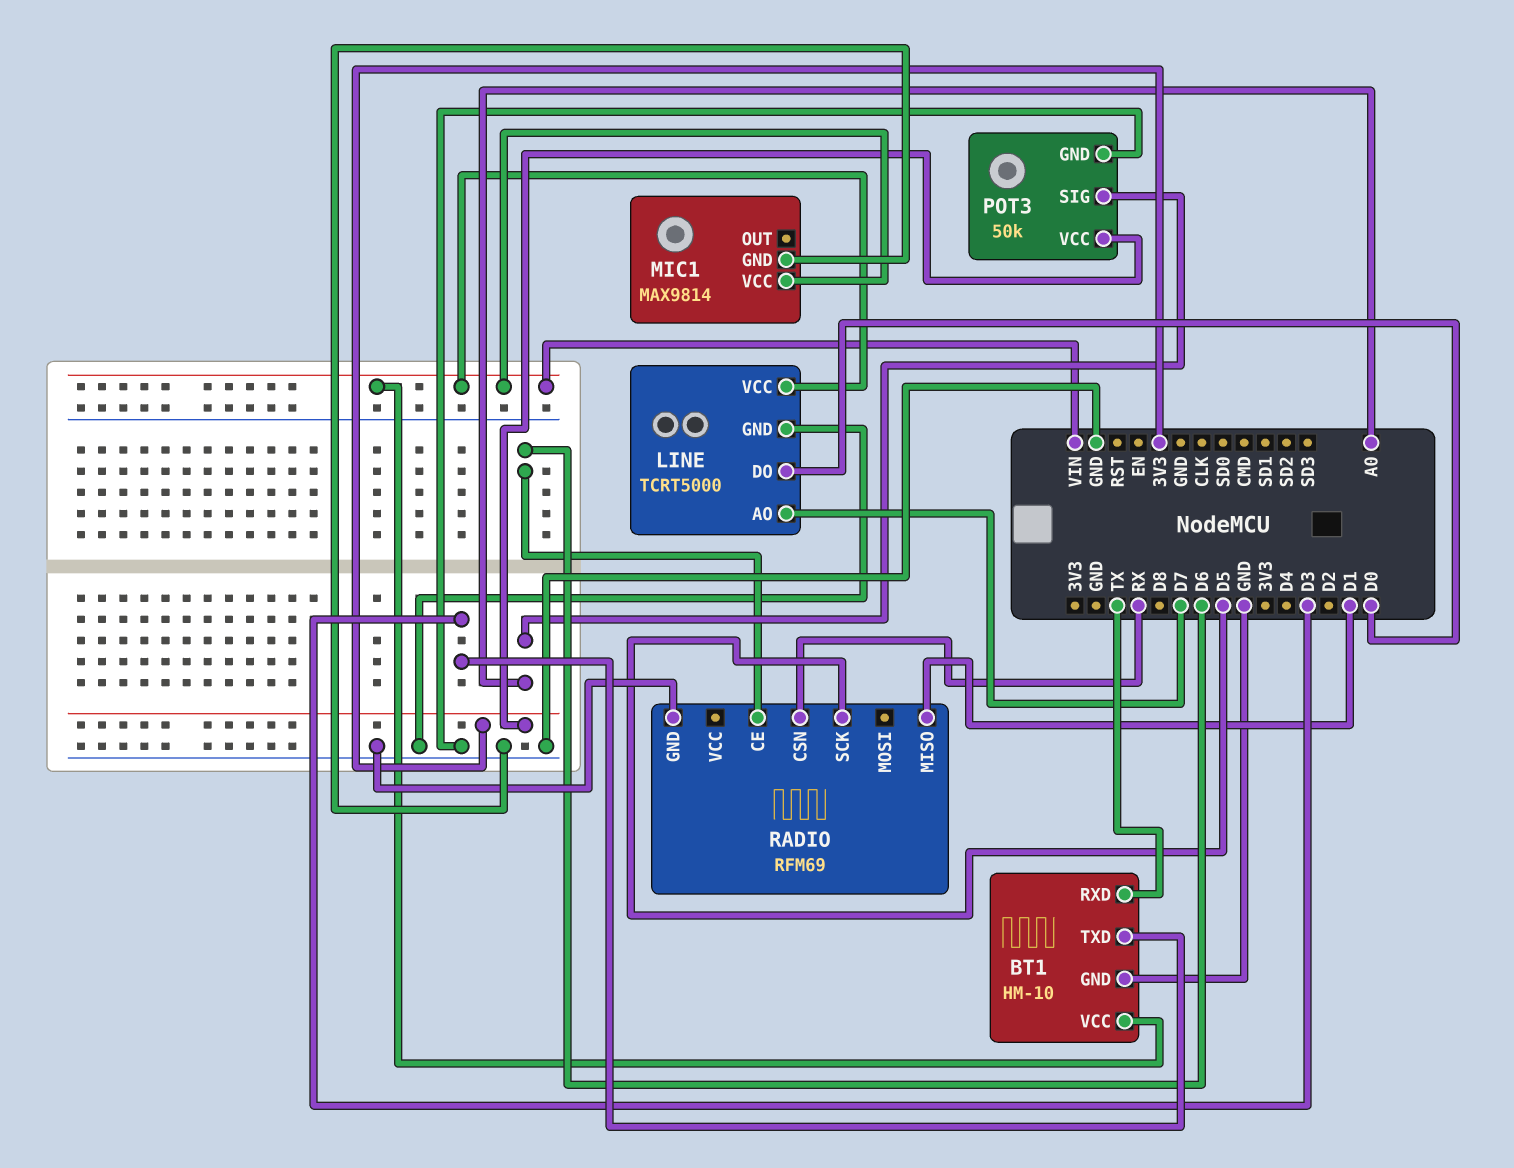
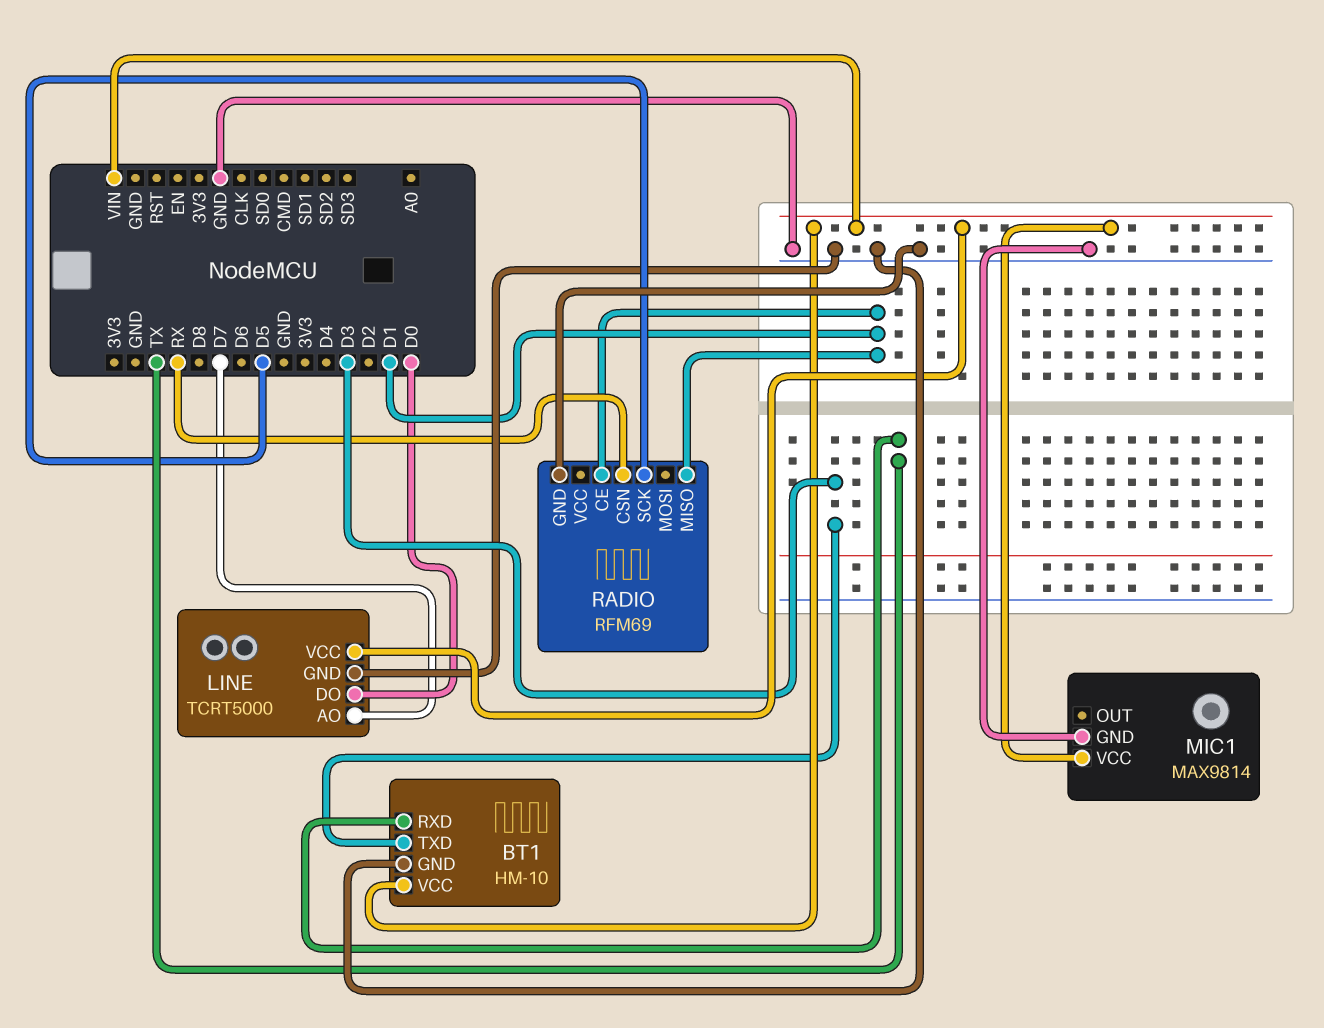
POT3: 50k -> none
POT3 pin GND: GND -> none
POT3 pin SIG: A0 -> none
POT3 pin VCC: 3V3 -> none
RADIO pin CE: D6 -> D1

